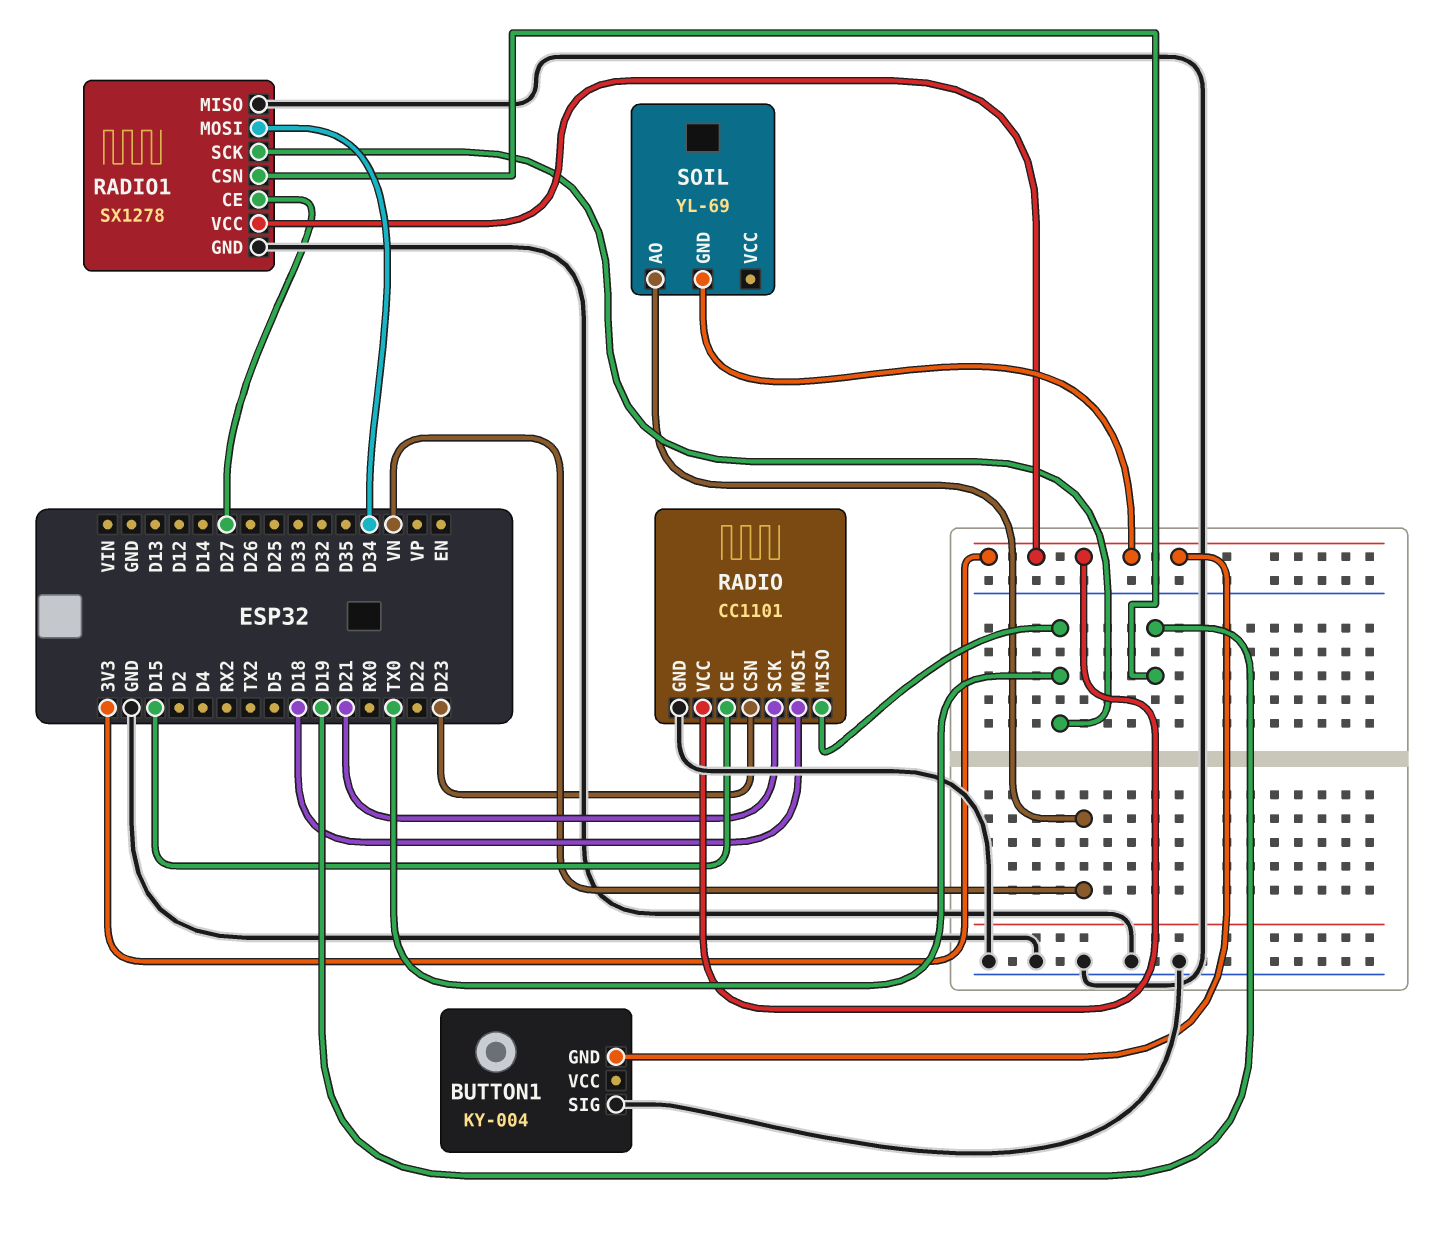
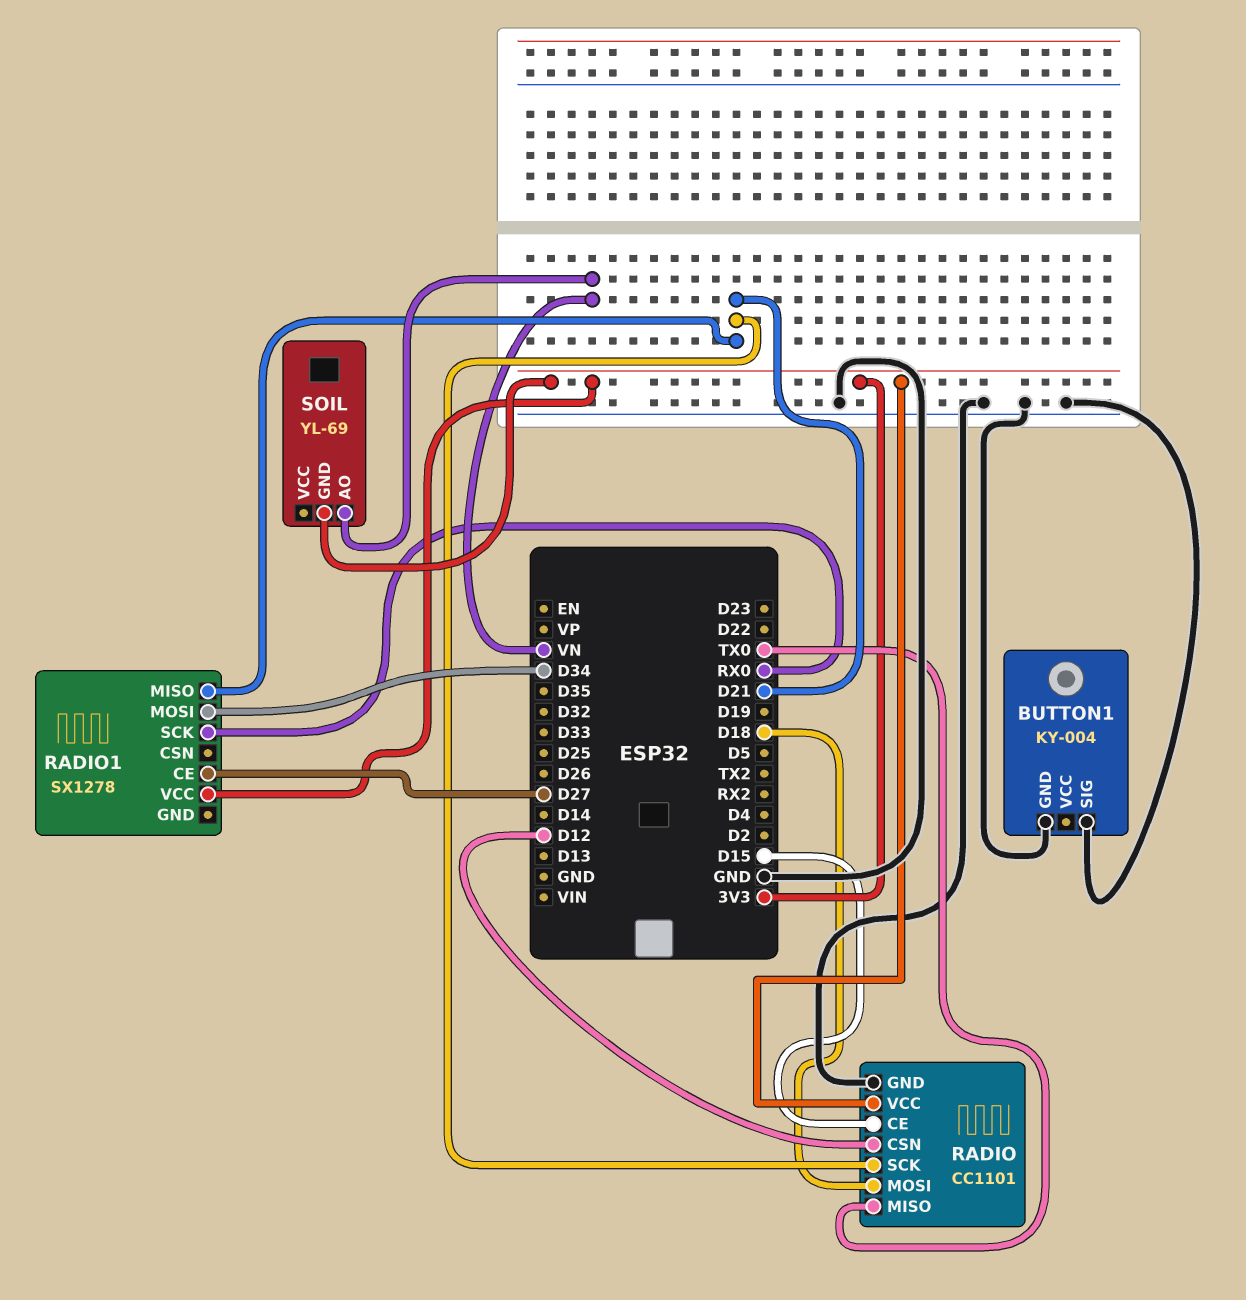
BUTTON1 pin GND: 3V3 -> GND
RADIO pin CSN: D23 -> D12
RADIO1 pin CSN: D19 -> none
RADIO1 pin GND: GND -> none
RADIO1 pin MISO: GND -> D21
RADIO1 pin SCK: TX0 -> RX0

